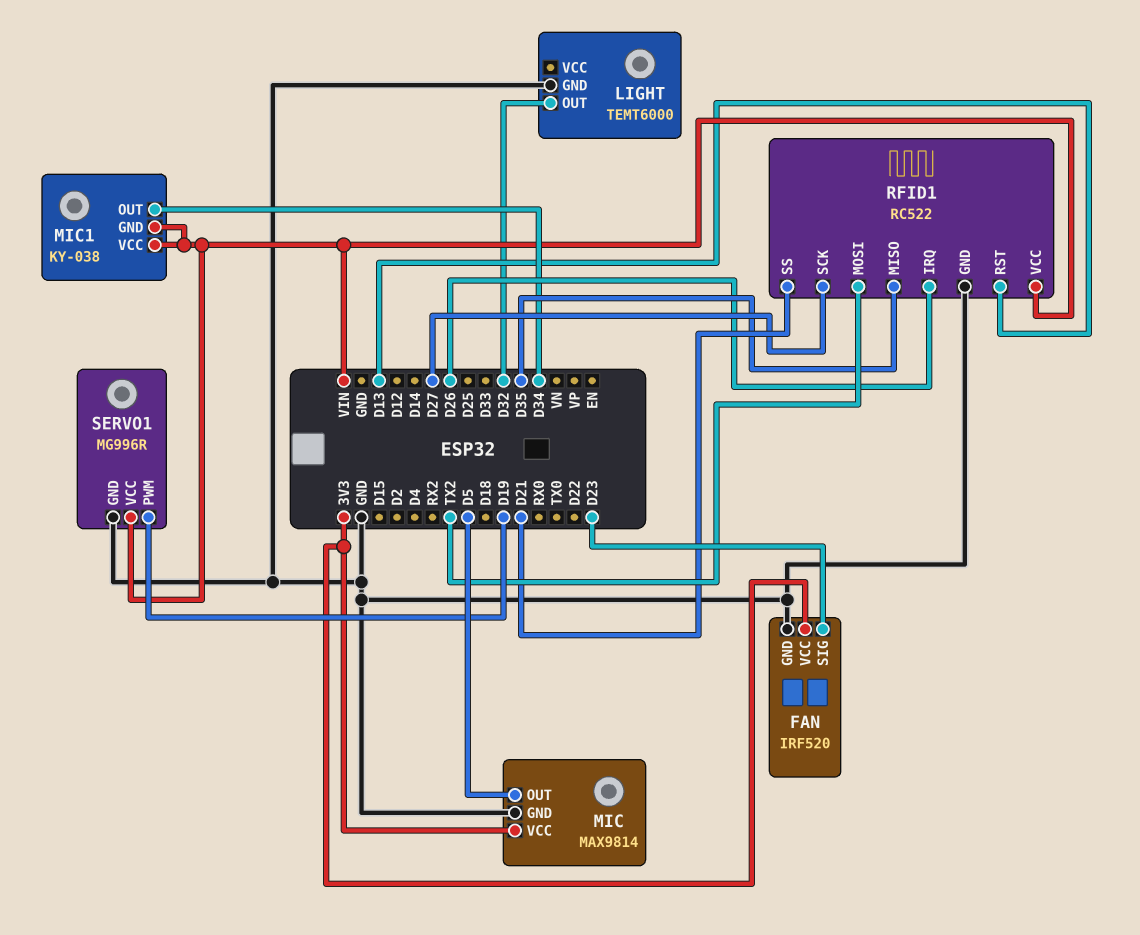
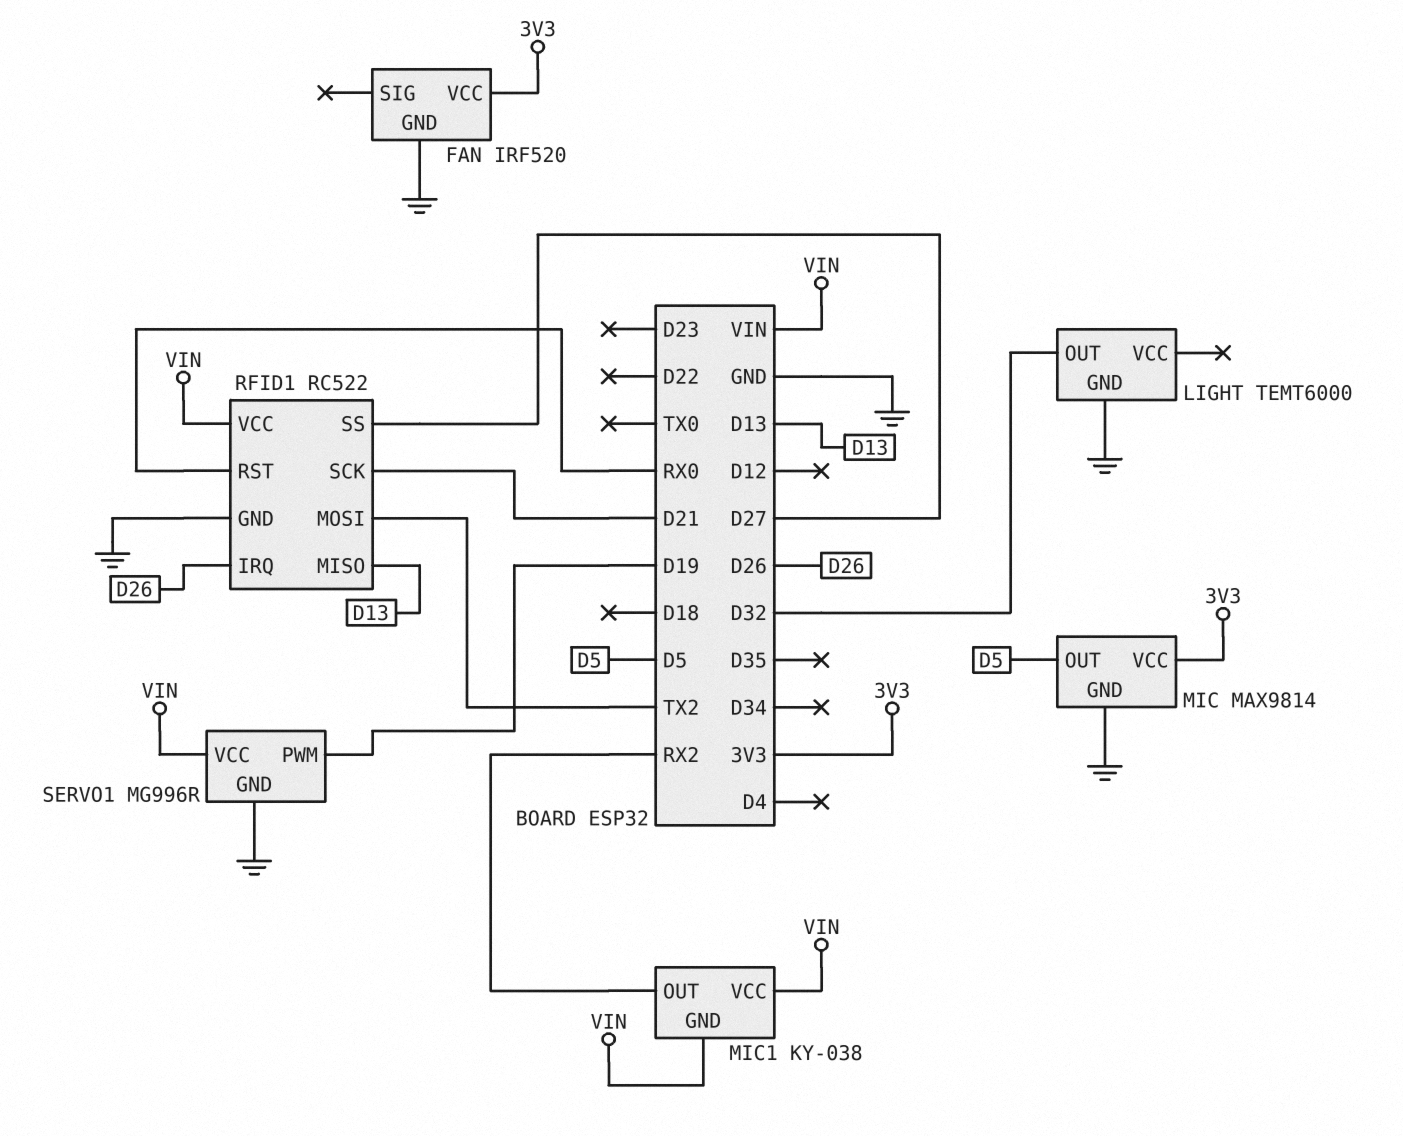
FAN pin SIG: D23 -> none
MIC1 pin OUT: D34 -> RX2
RFID1 pin MISO: D35 -> D13
RFID1 pin RST: D13 -> RX0
RFID1 pin SCK: D27 -> D21
RFID1 pin SS: D21 -> D27

